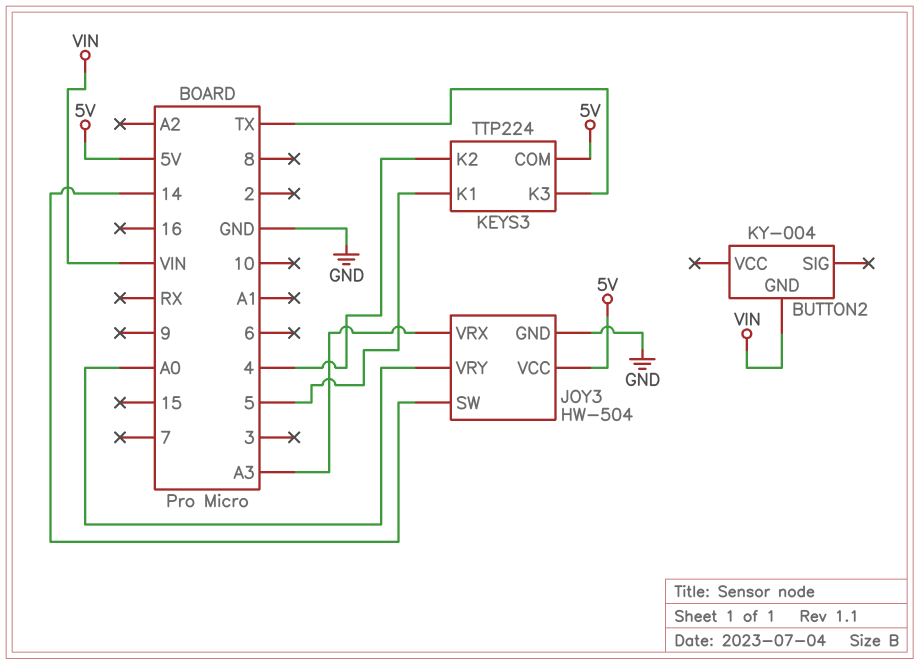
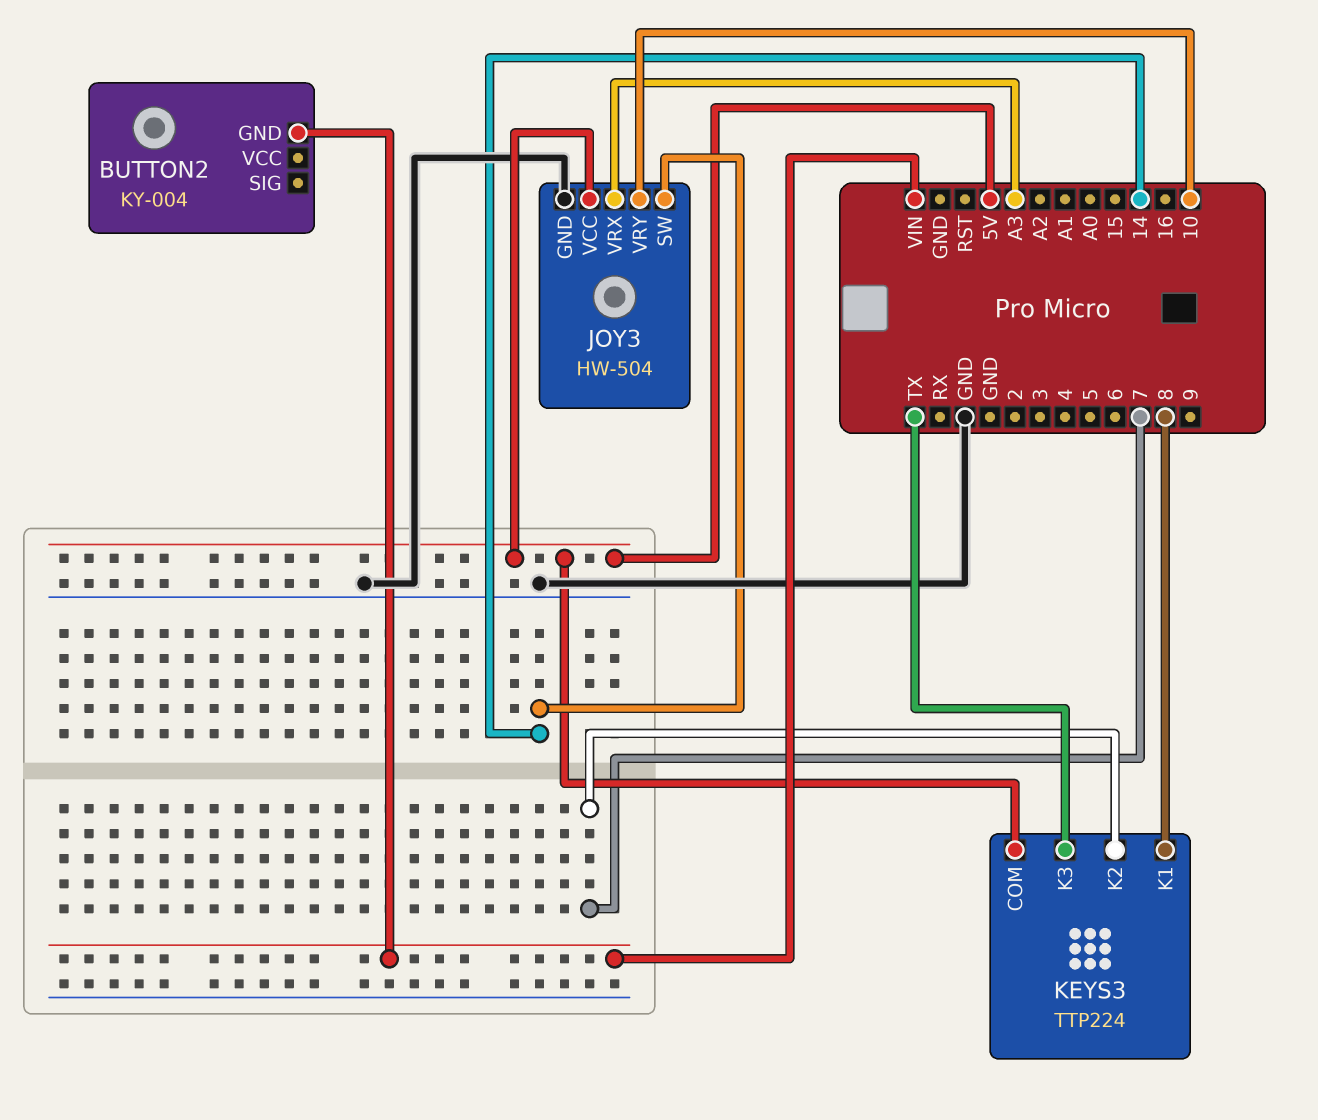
JOY3 pin VRY: A0 -> 10
KEYS3 pin K1: 5 -> 8
KEYS3 pin K2: 4 -> 7

